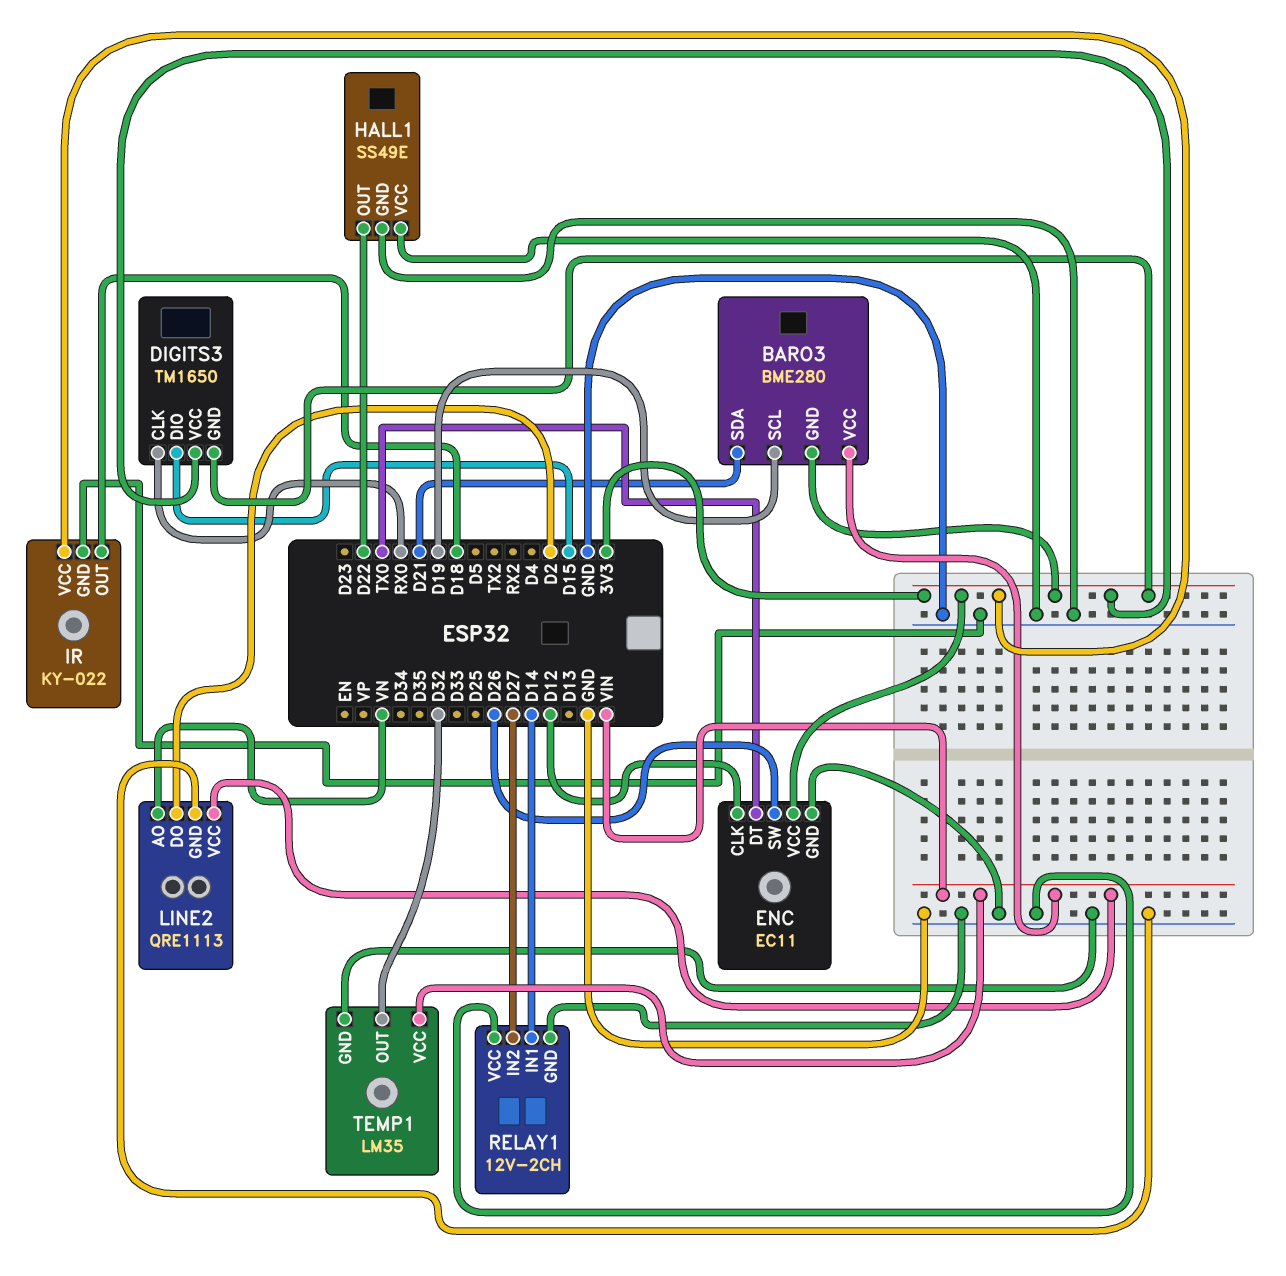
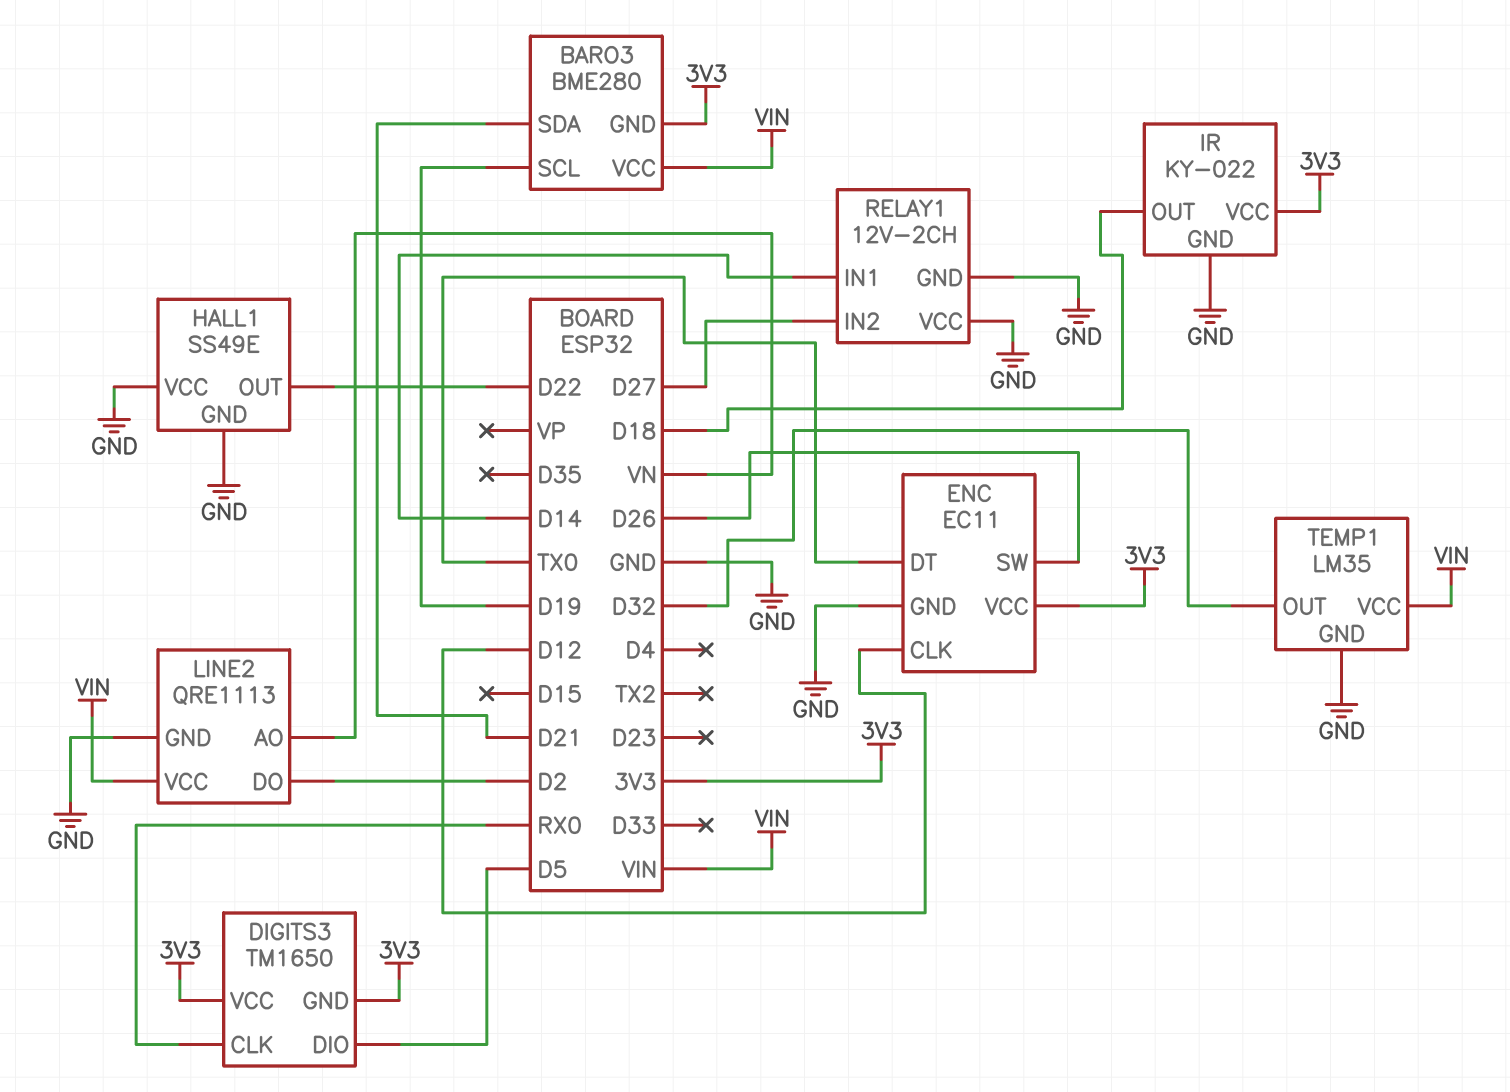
DIGITS3 pin DIO: D15 -> D5

